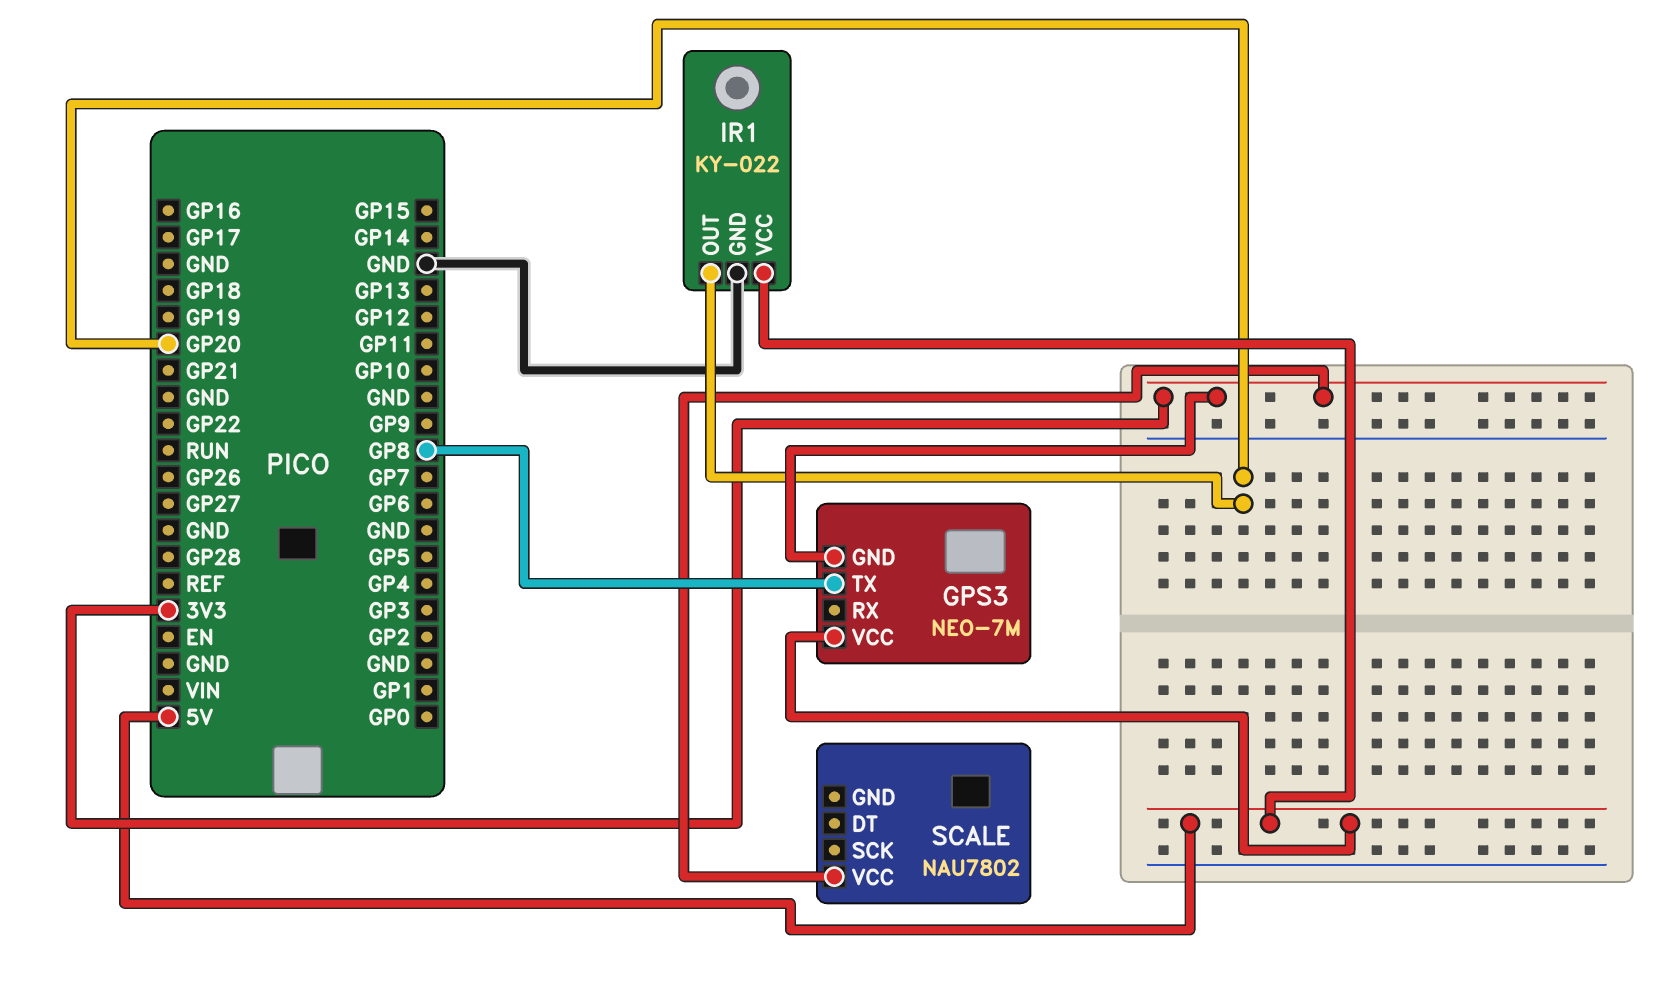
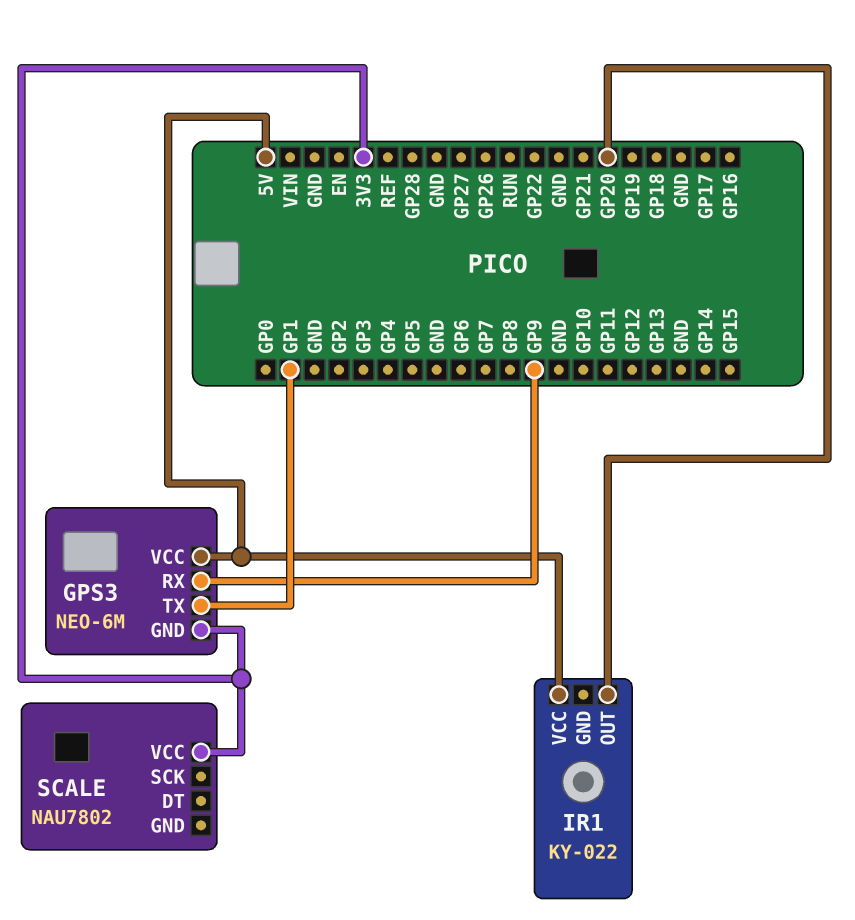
GPS3: NEO-7M -> NEO-6M
GPS3 pin RX: none -> GP9
GPS3 pin TX: GP8 -> GP1
IR1 pin GND: GND -> none

